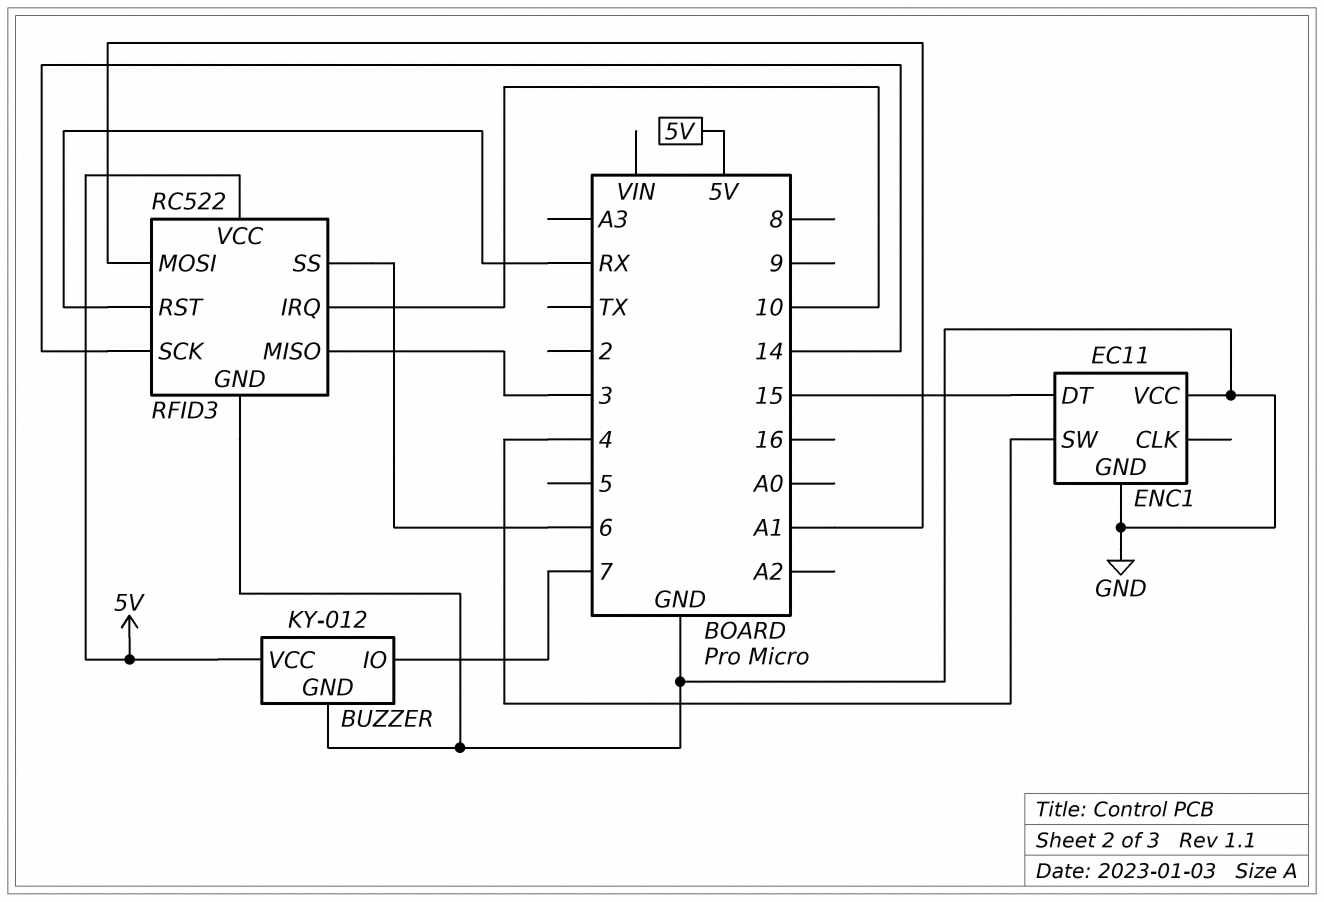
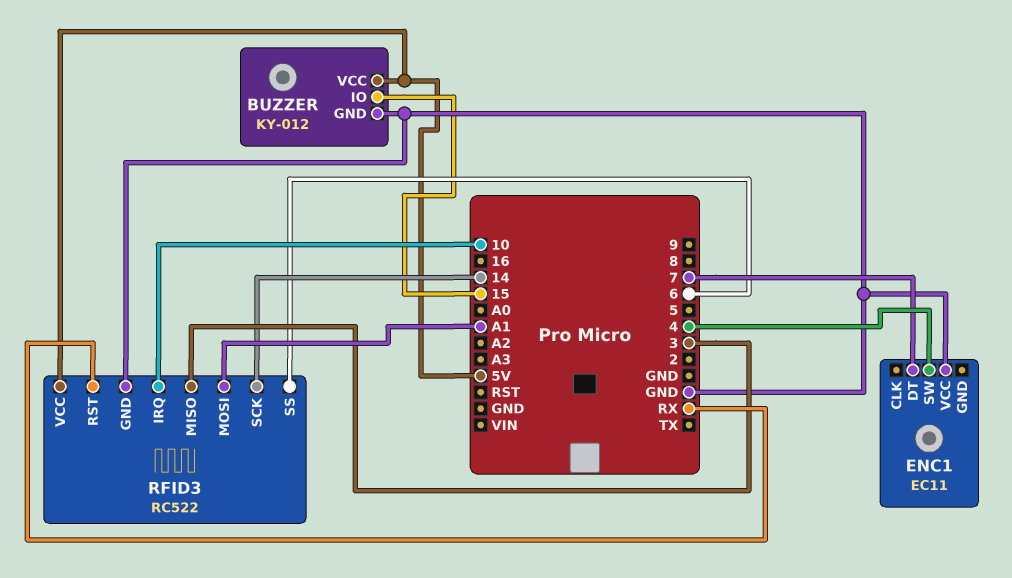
BUZZER pin IO: 7 -> 15
ENC1 pin DT: 15 -> 7
ENC1 pin GND: GND -> none

